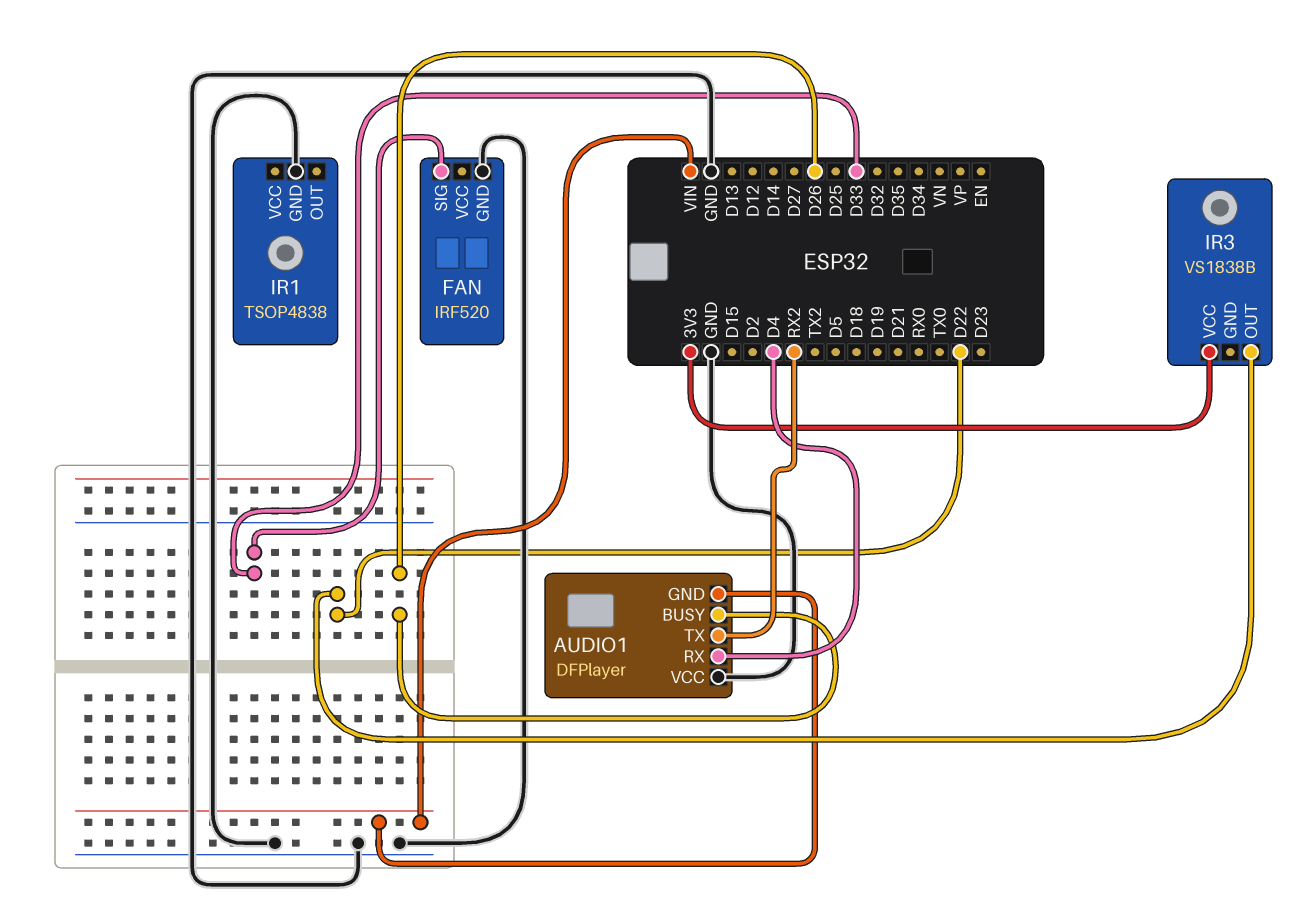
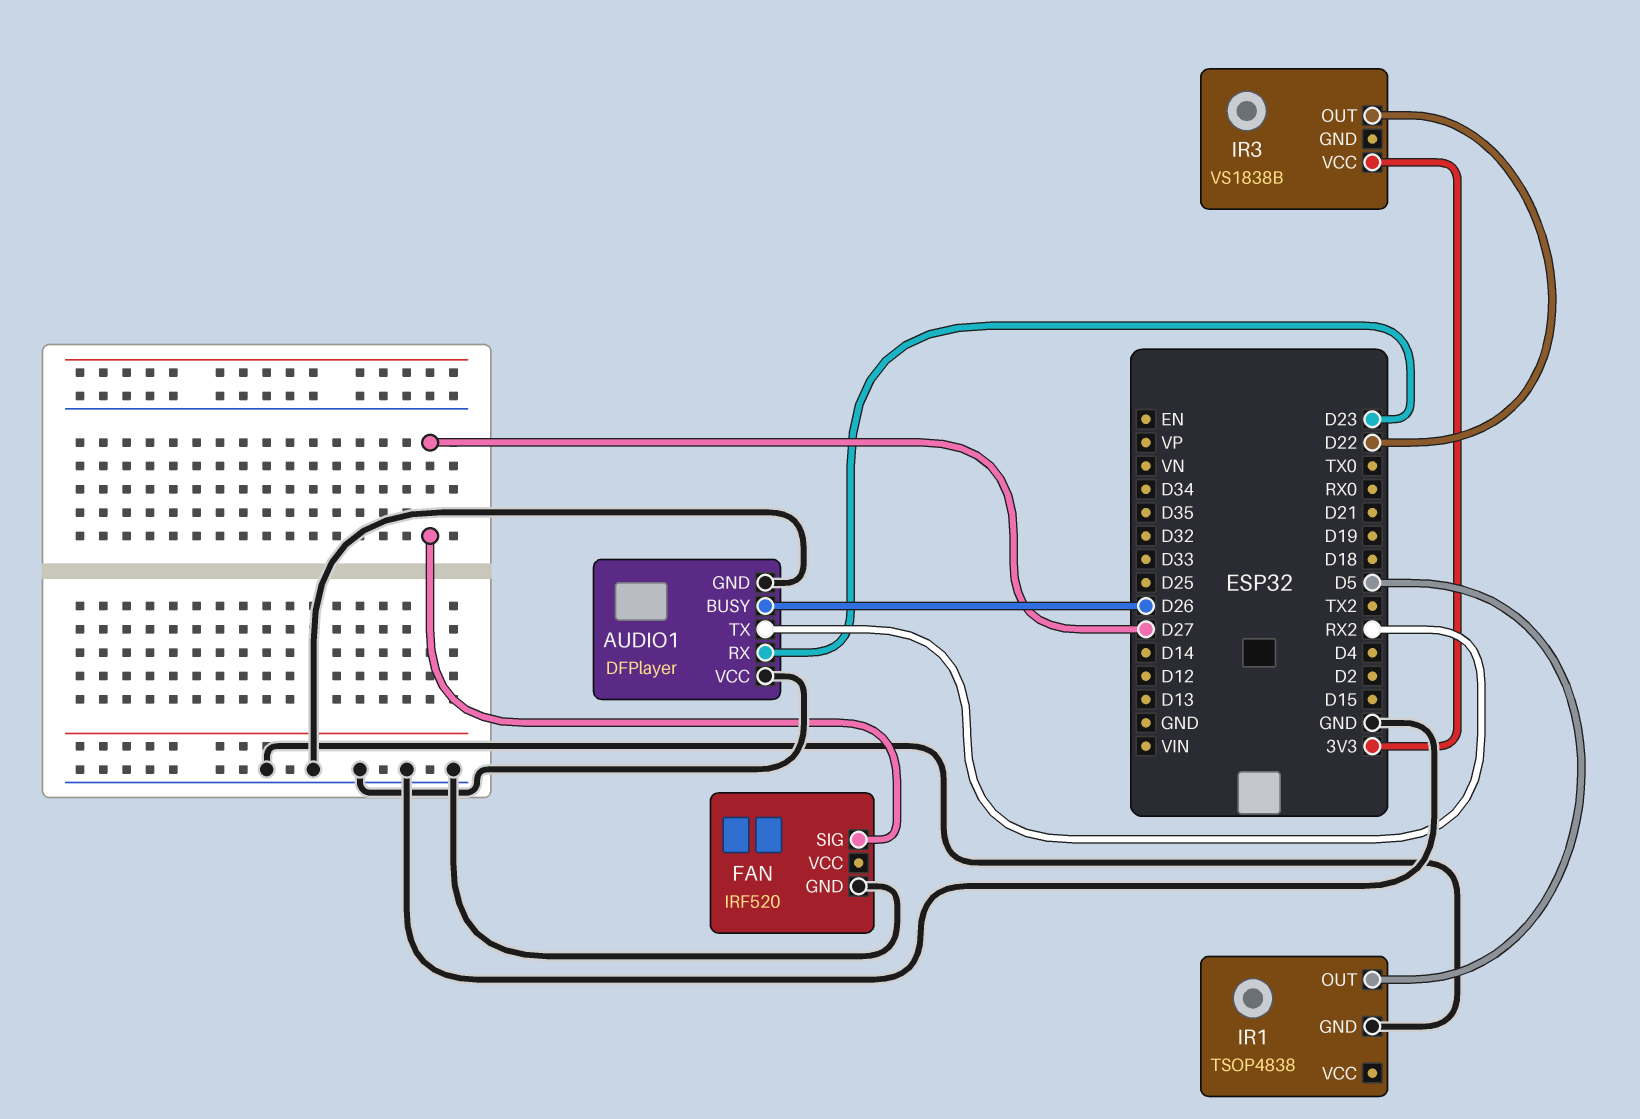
AUDIO1 pin GND: VIN -> GND
AUDIO1 pin RX: D4 -> D23
FAN pin SIG: D33 -> D27
IR1 pin OUT: none -> D5

